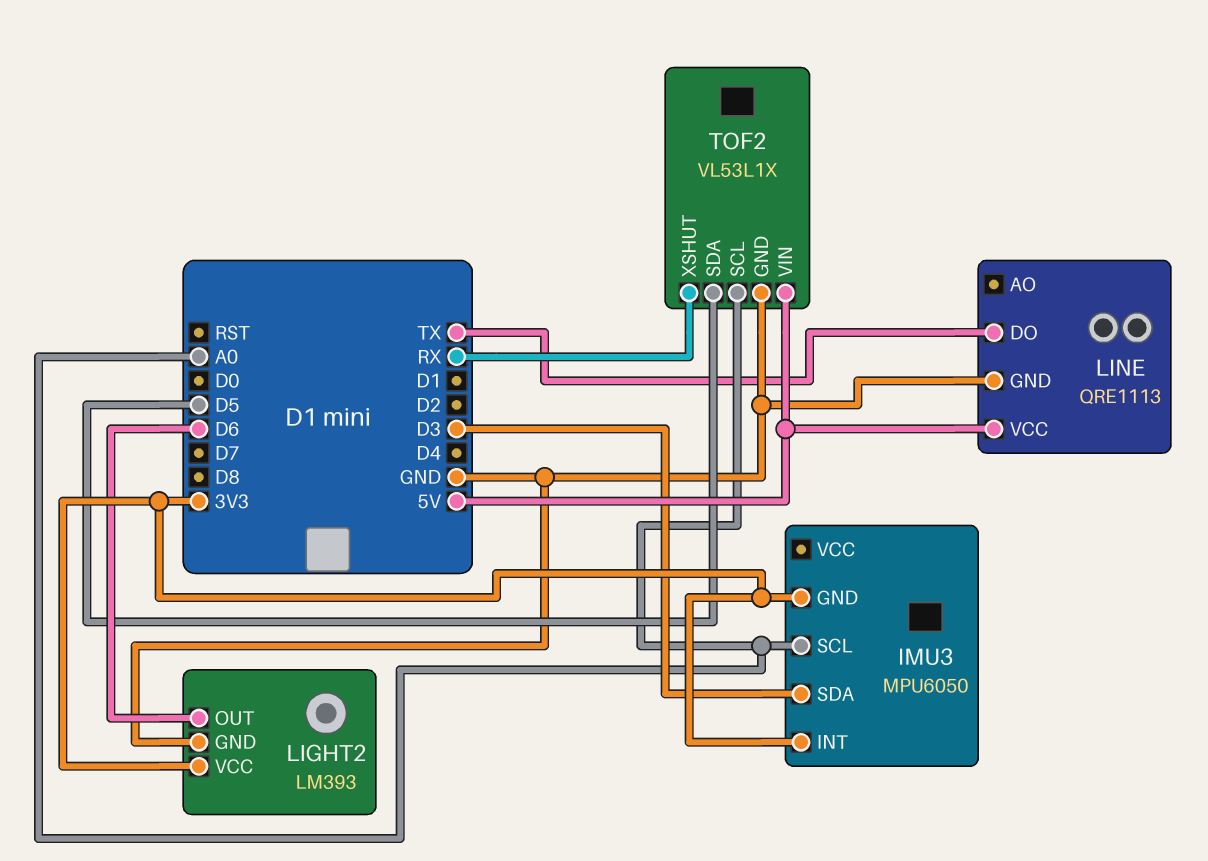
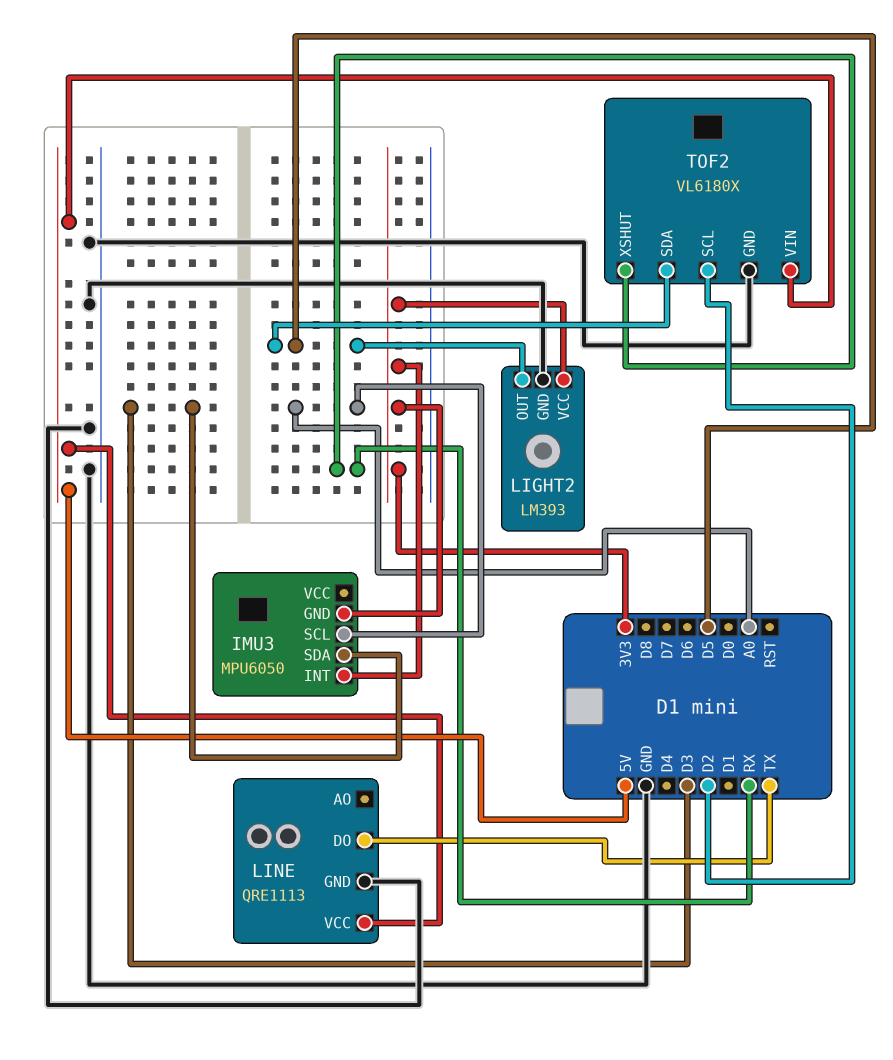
LIGHT2 pin OUT: D6 -> D5
TOF2: VL53L1X -> VL6180X
TOF2 pin SCL: A0 -> D2

